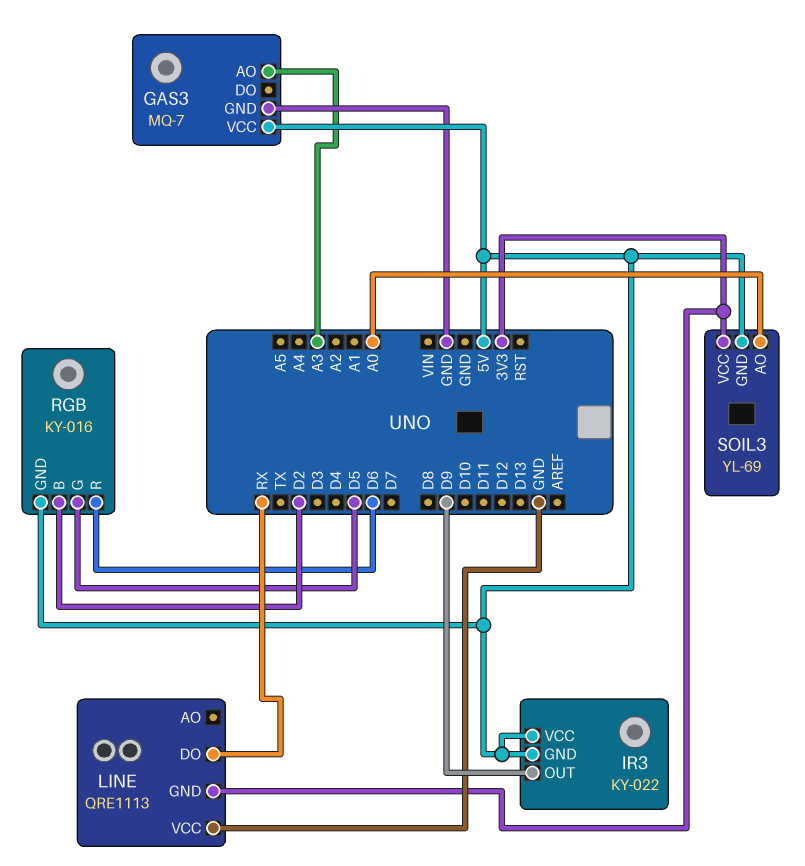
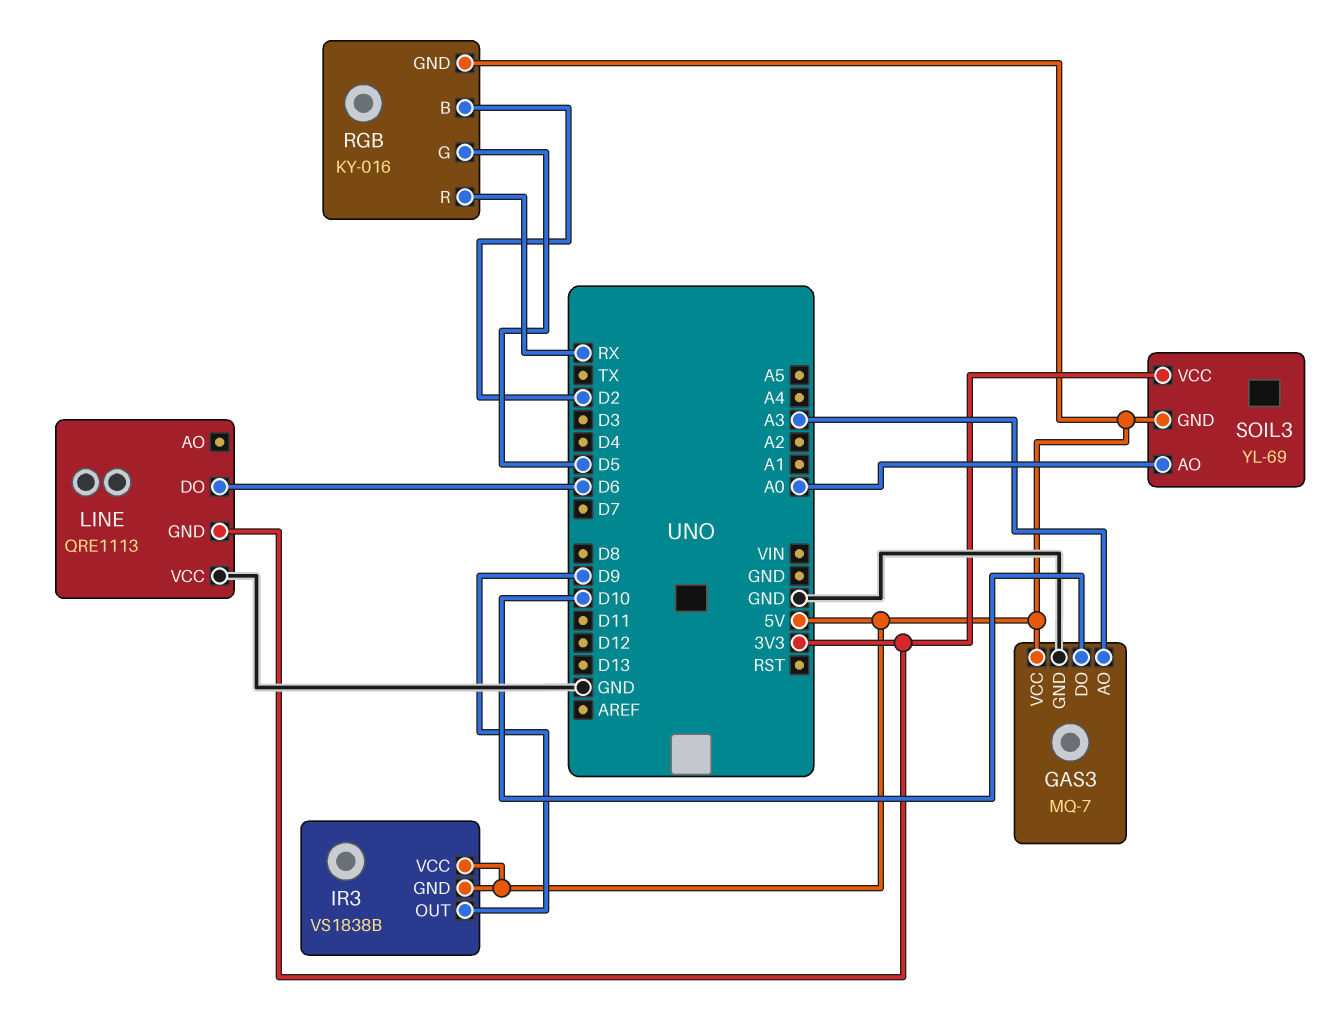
GAS3 pin DO: none -> D10
IR3: KY-022 -> VS1838B
LINE pin DO: RX -> D6
RGB pin R: D6 -> RX

